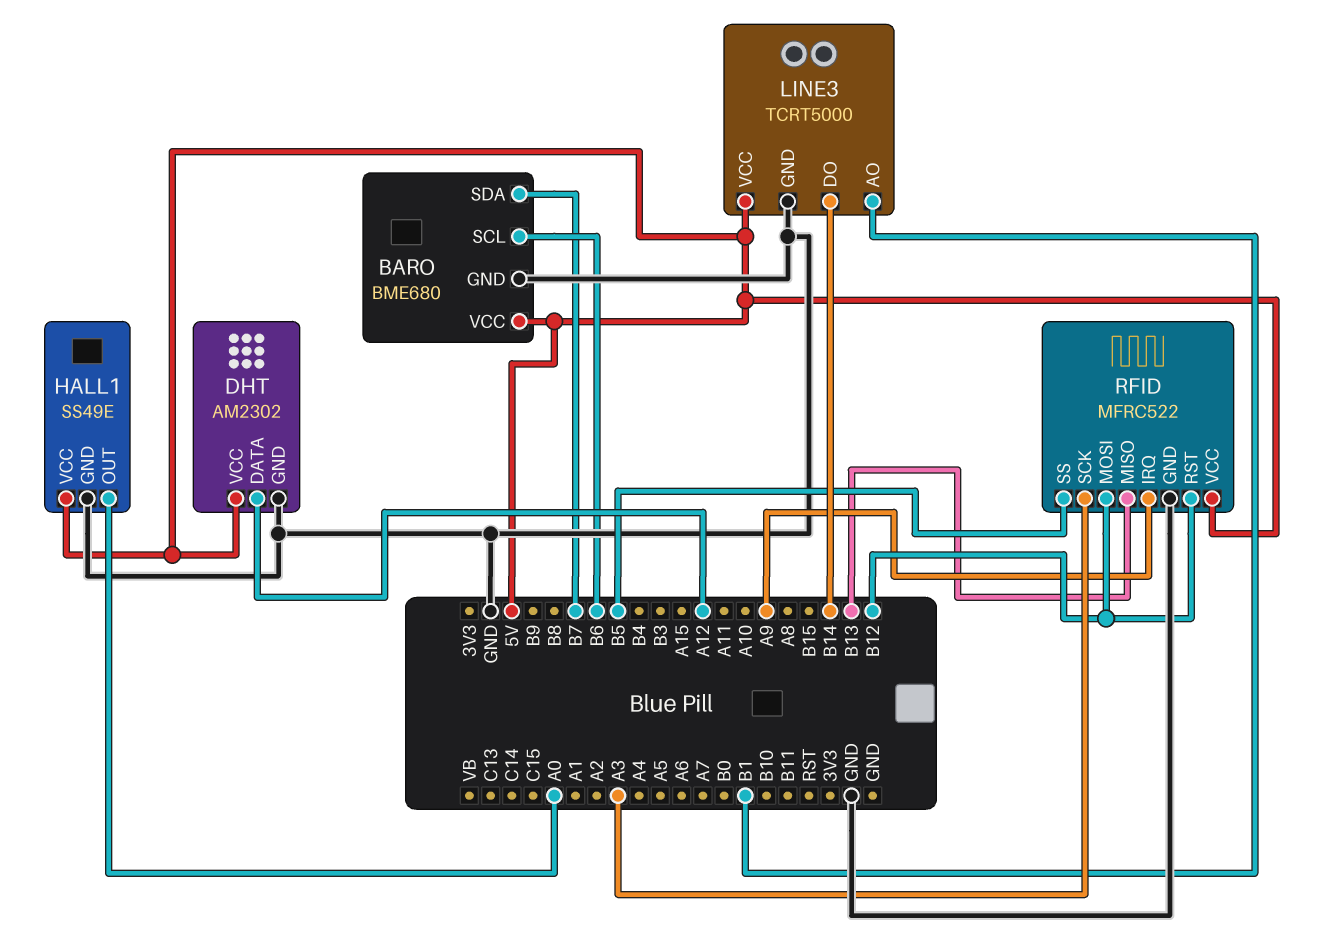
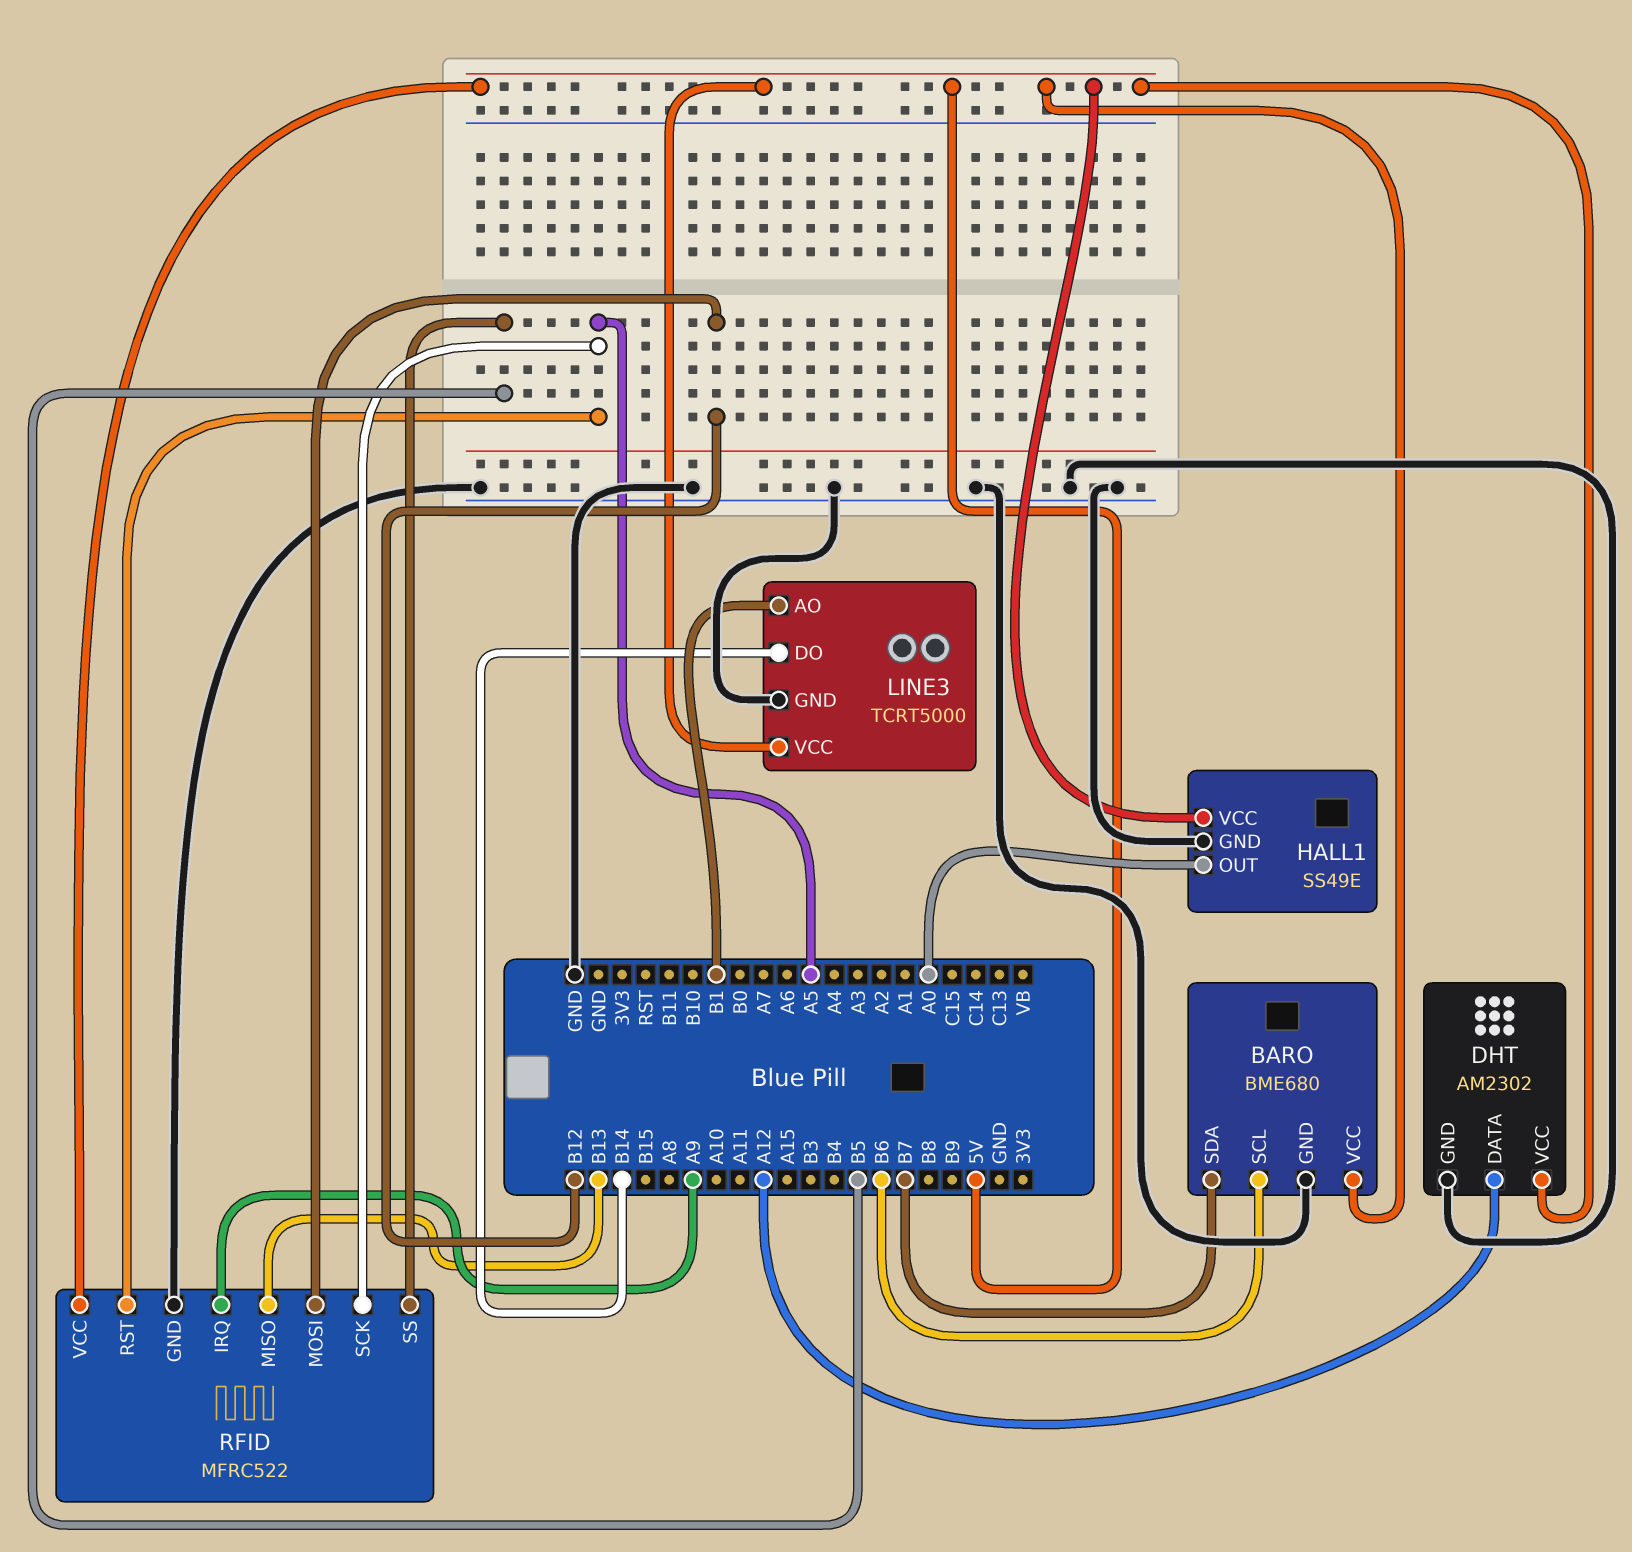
RFID pin RST: B12 -> A5
RFID pin SCK: A3 -> A5

